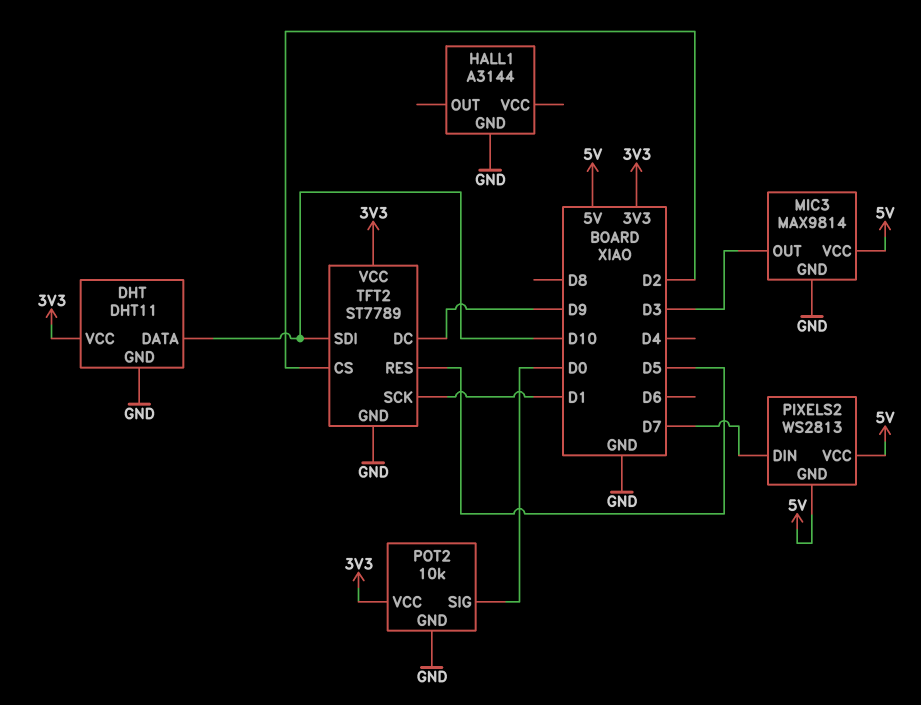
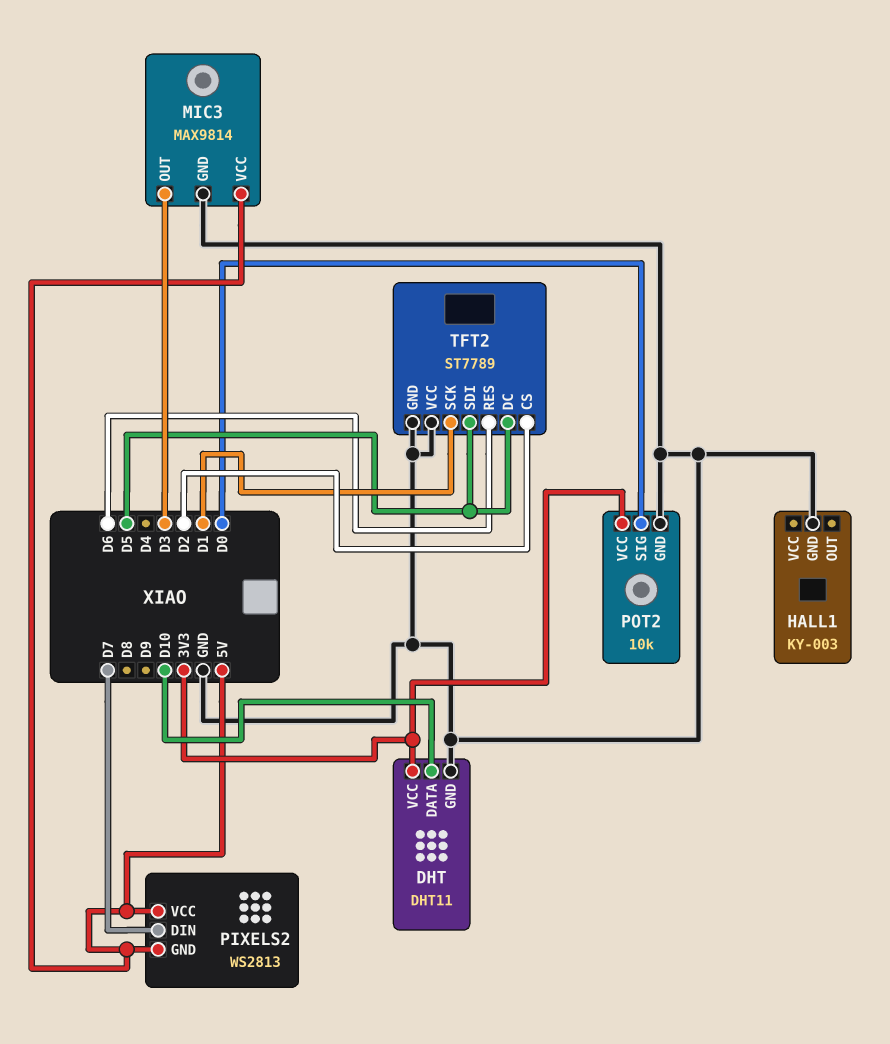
HALL1: A3144 -> KY-003
TFT2 pin DC: D9 -> D5
TFT2 pin RES: D5 -> D6
TFT2 pin SDI: D10 -> D5
TFT2 pin VCC: 3V3 -> GND

